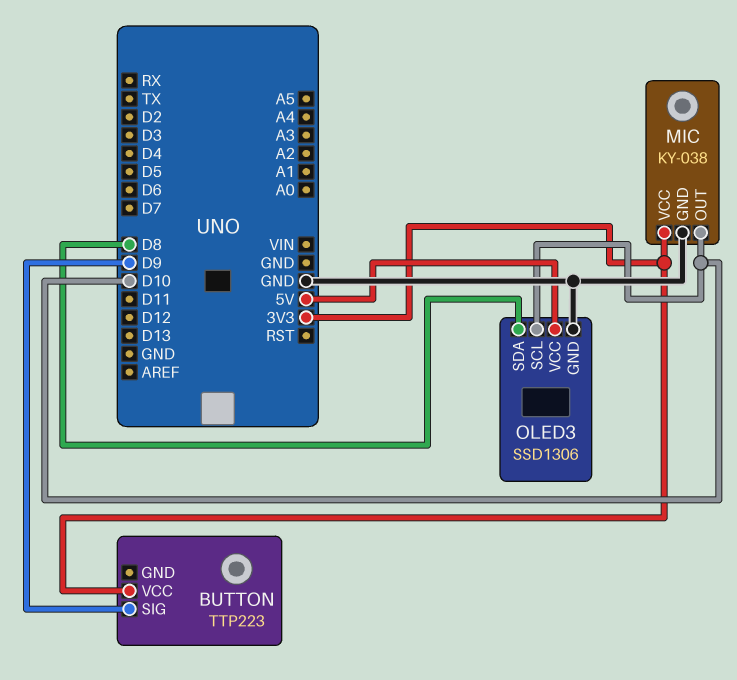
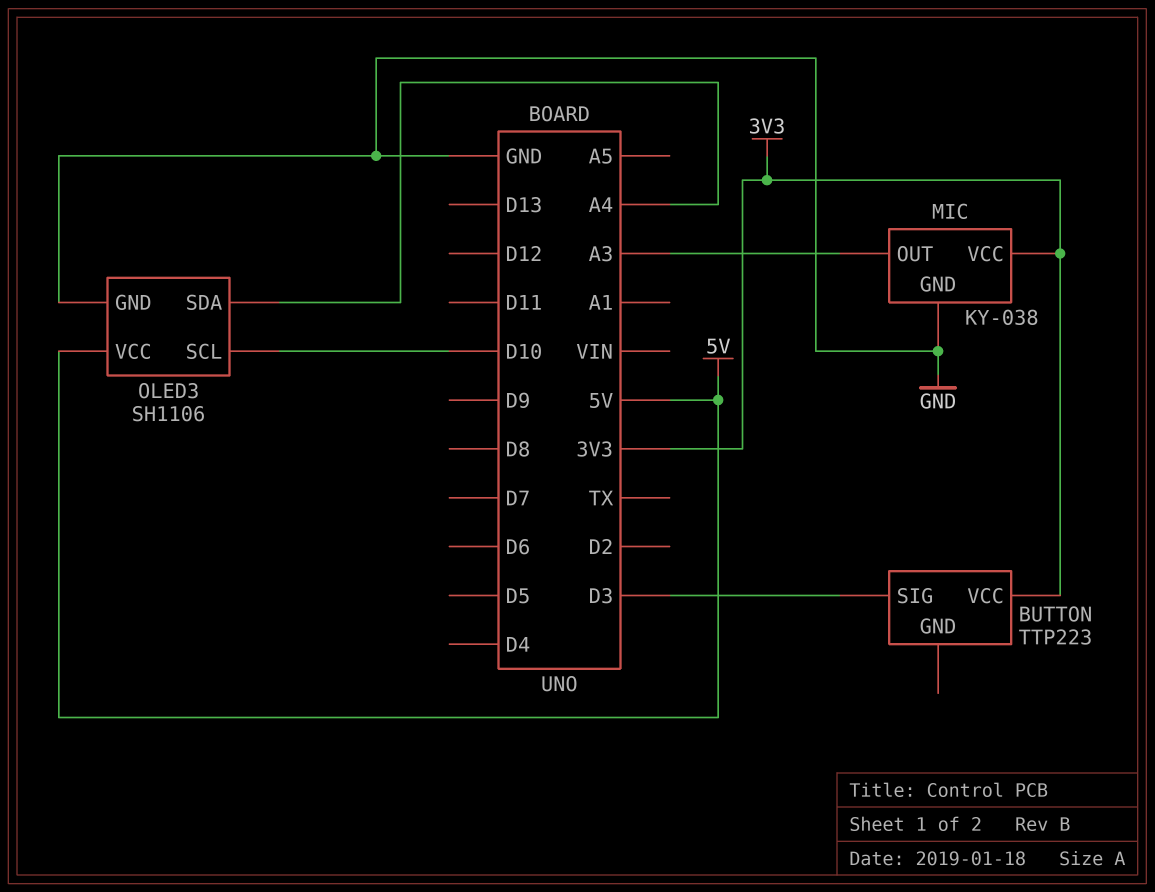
BUTTON pin SIG: D9 -> D3
MIC pin OUT: D10 -> A3
OLED3: SSD1306 -> SH1106
OLED3 pin SDA: D8 -> A4

